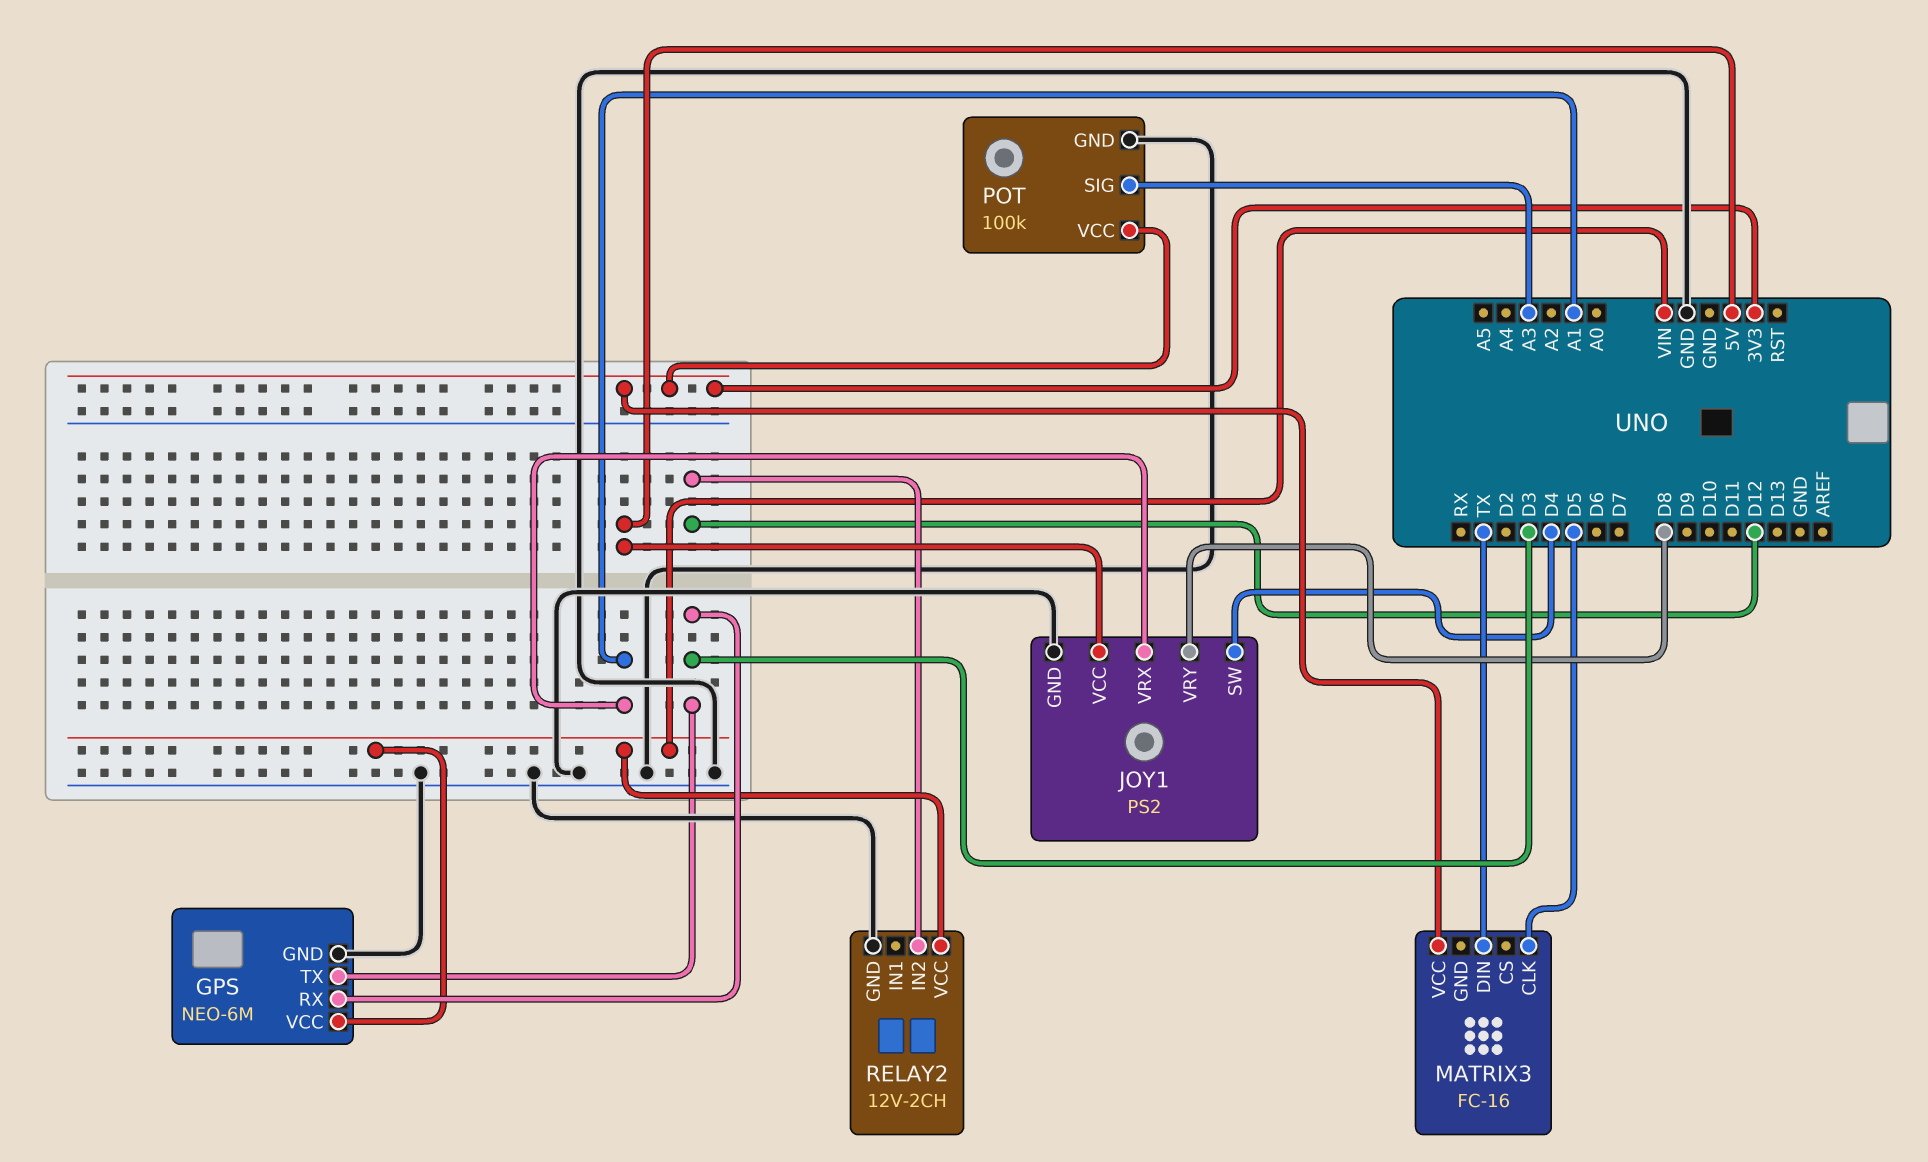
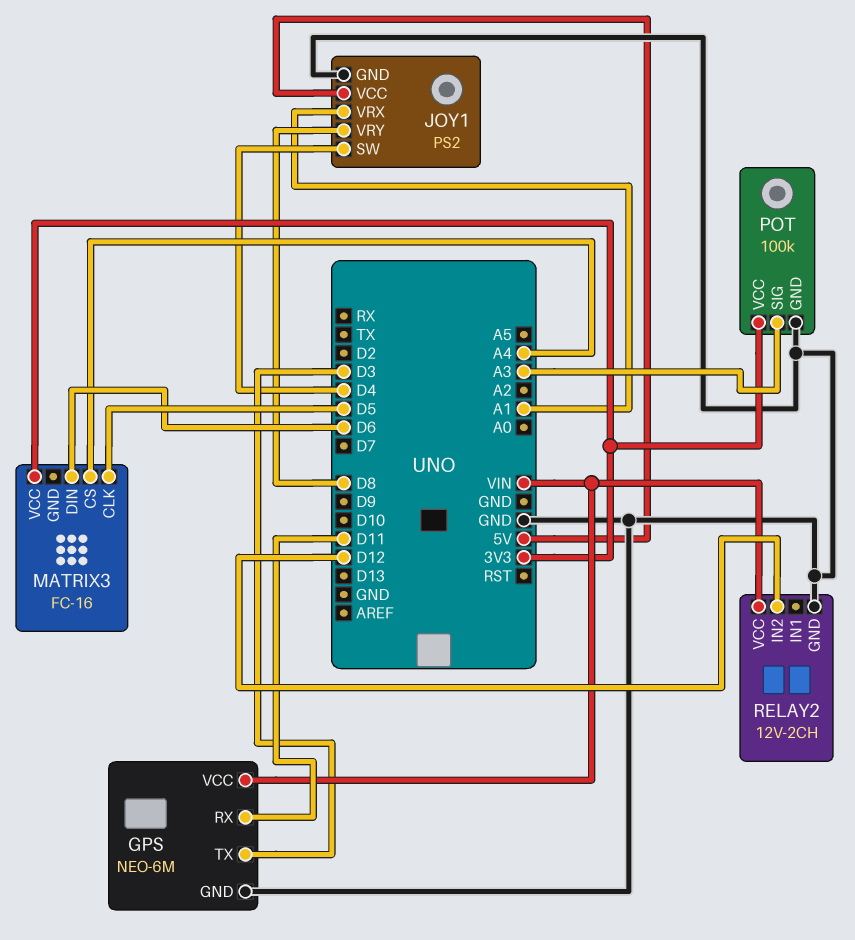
GPS pin RX: D3 -> D11
MATRIX3 pin CS: none -> A4
MATRIX3 pin DIN: TX -> D6

